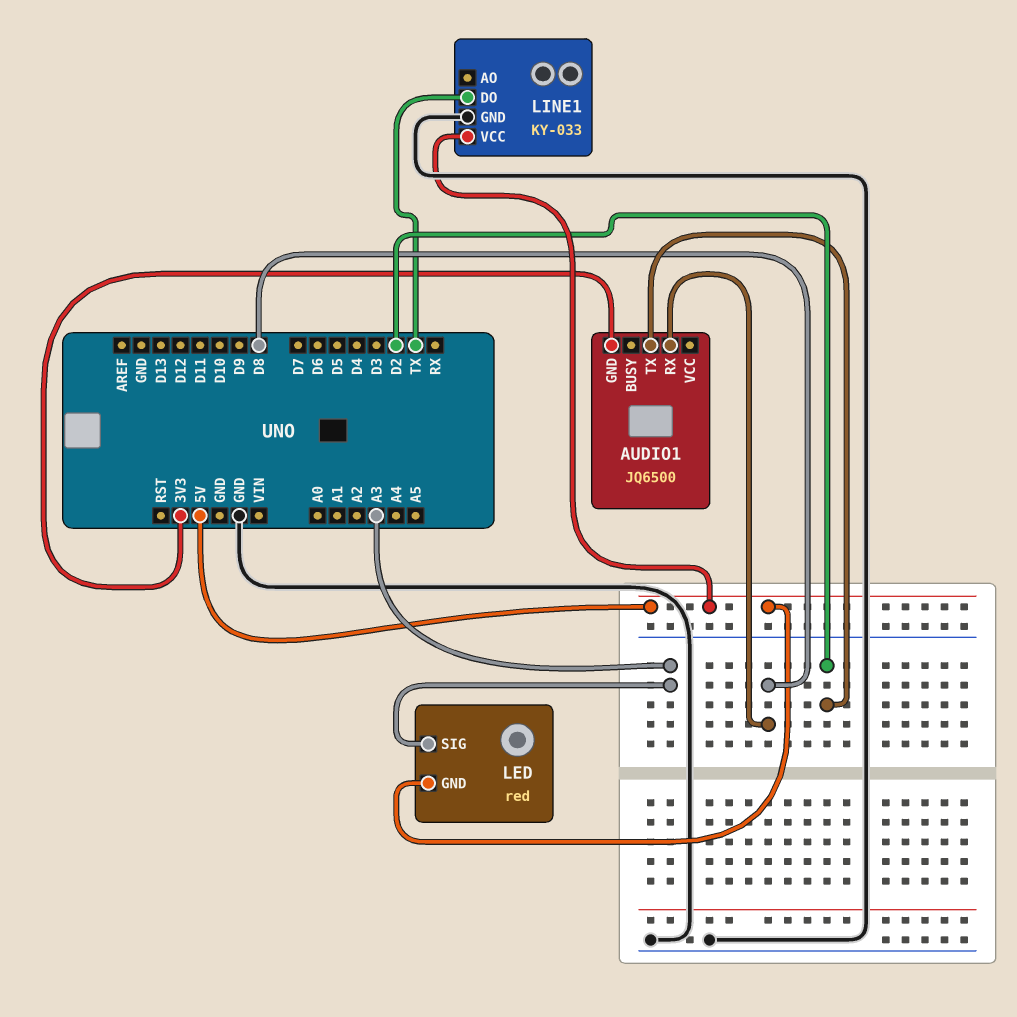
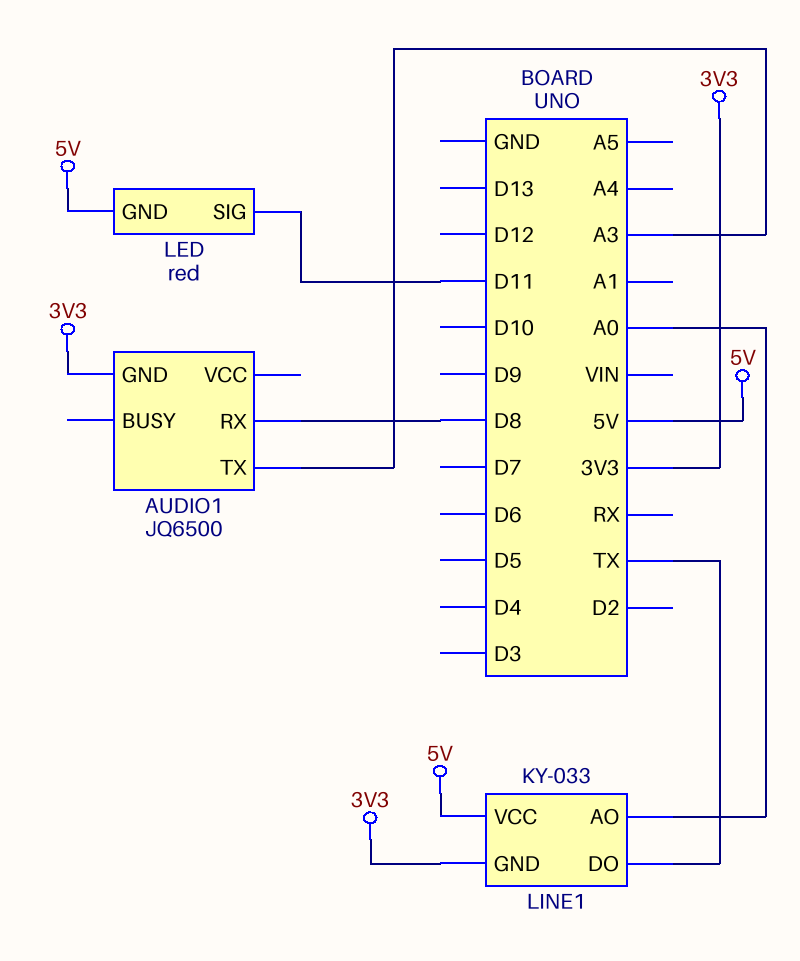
AUDIO1 pin TX: D2 -> A3
LED pin SIG: A3 -> D11
LINE1 pin AO: none -> A0
LINE1 pin GND: GND -> 3V3

